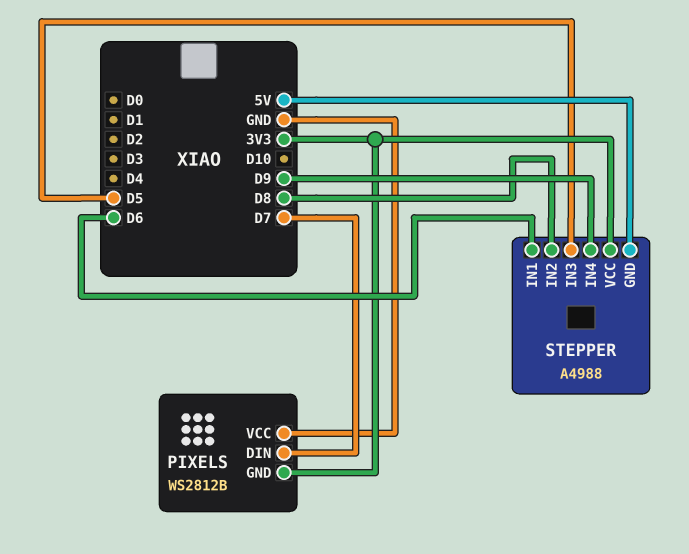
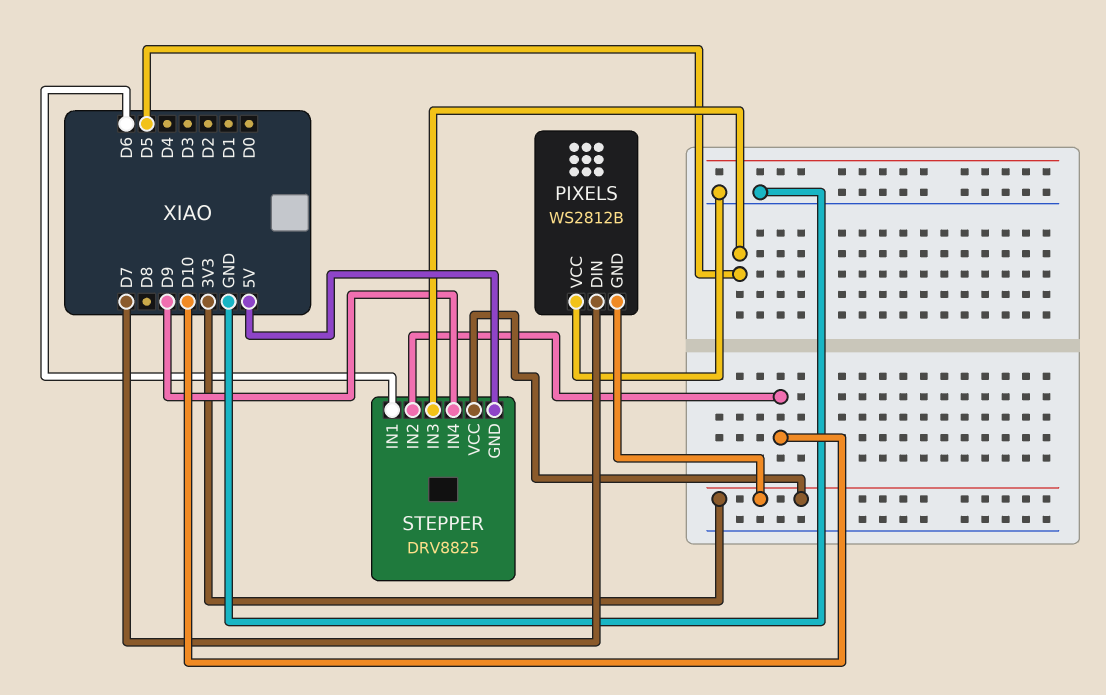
STEPPER: A4988 -> DRV8825
STEPPER pin IN2: D8 -> D10

